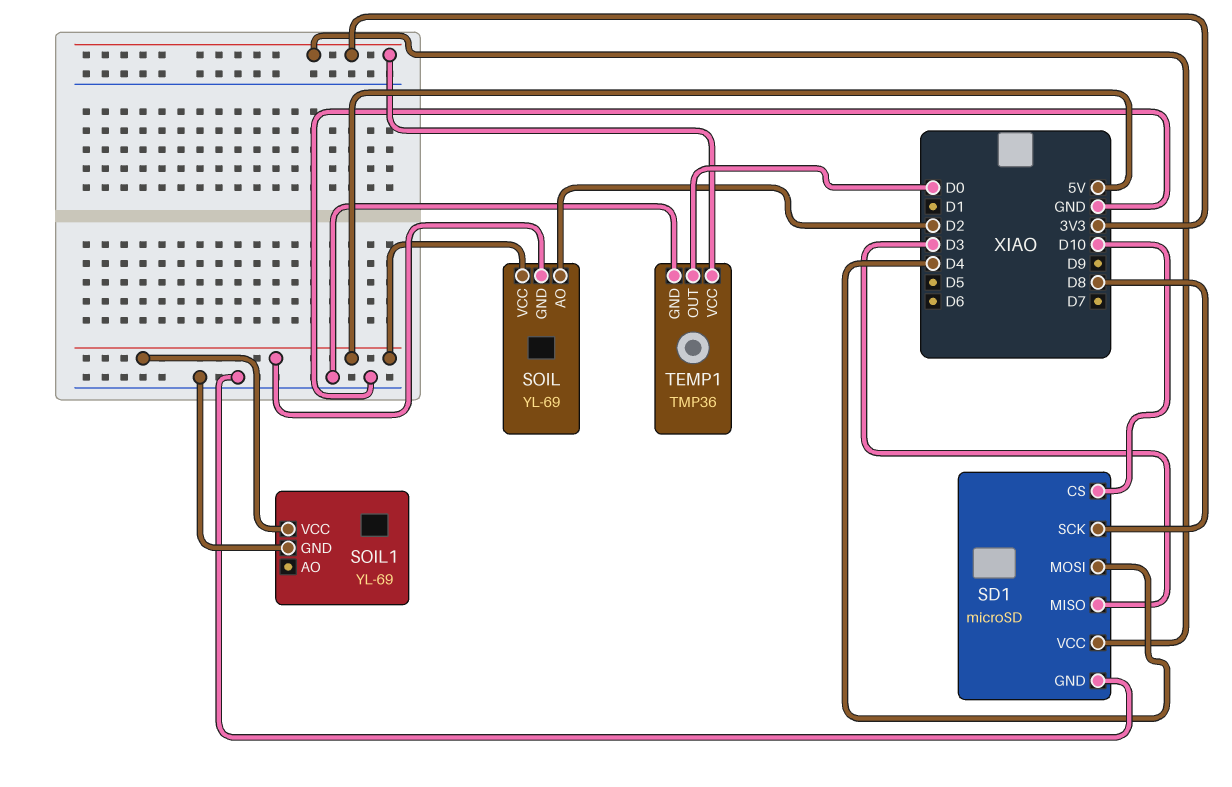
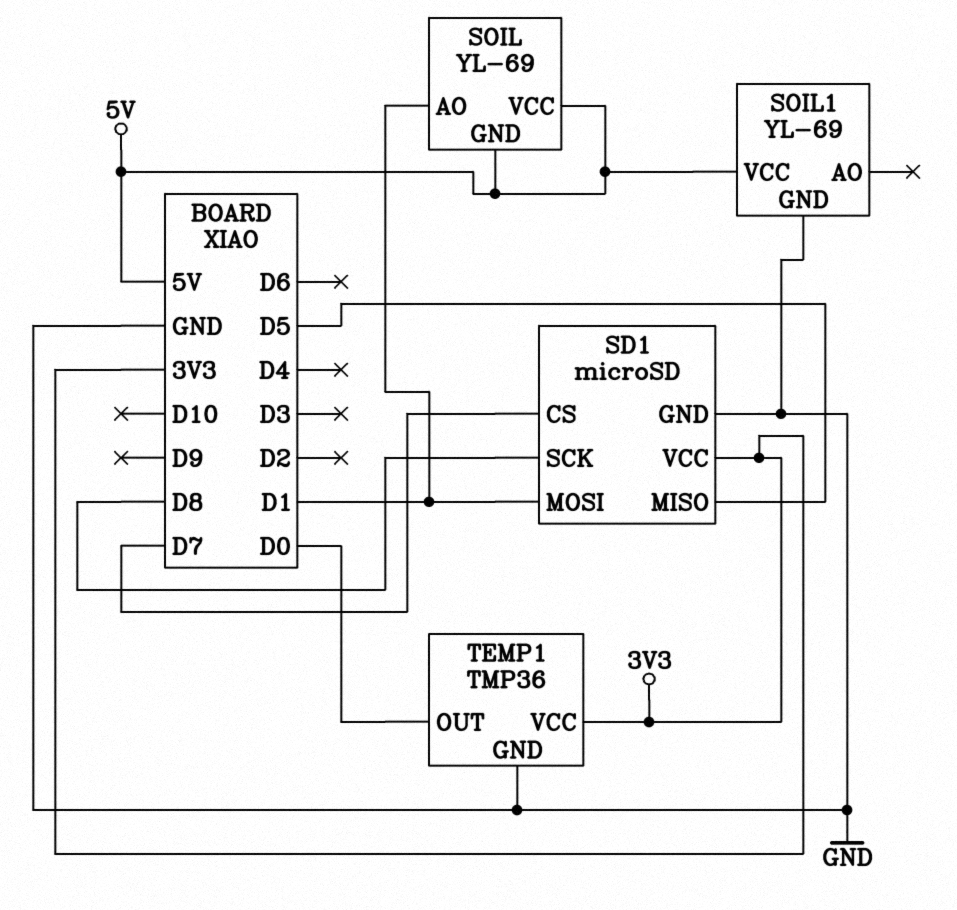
SD1 pin CS: D10 -> D7
SD1 pin MISO: D3 -> D5
SD1 pin MOSI: D4 -> D1
SOIL pin AO: D2 -> D1

